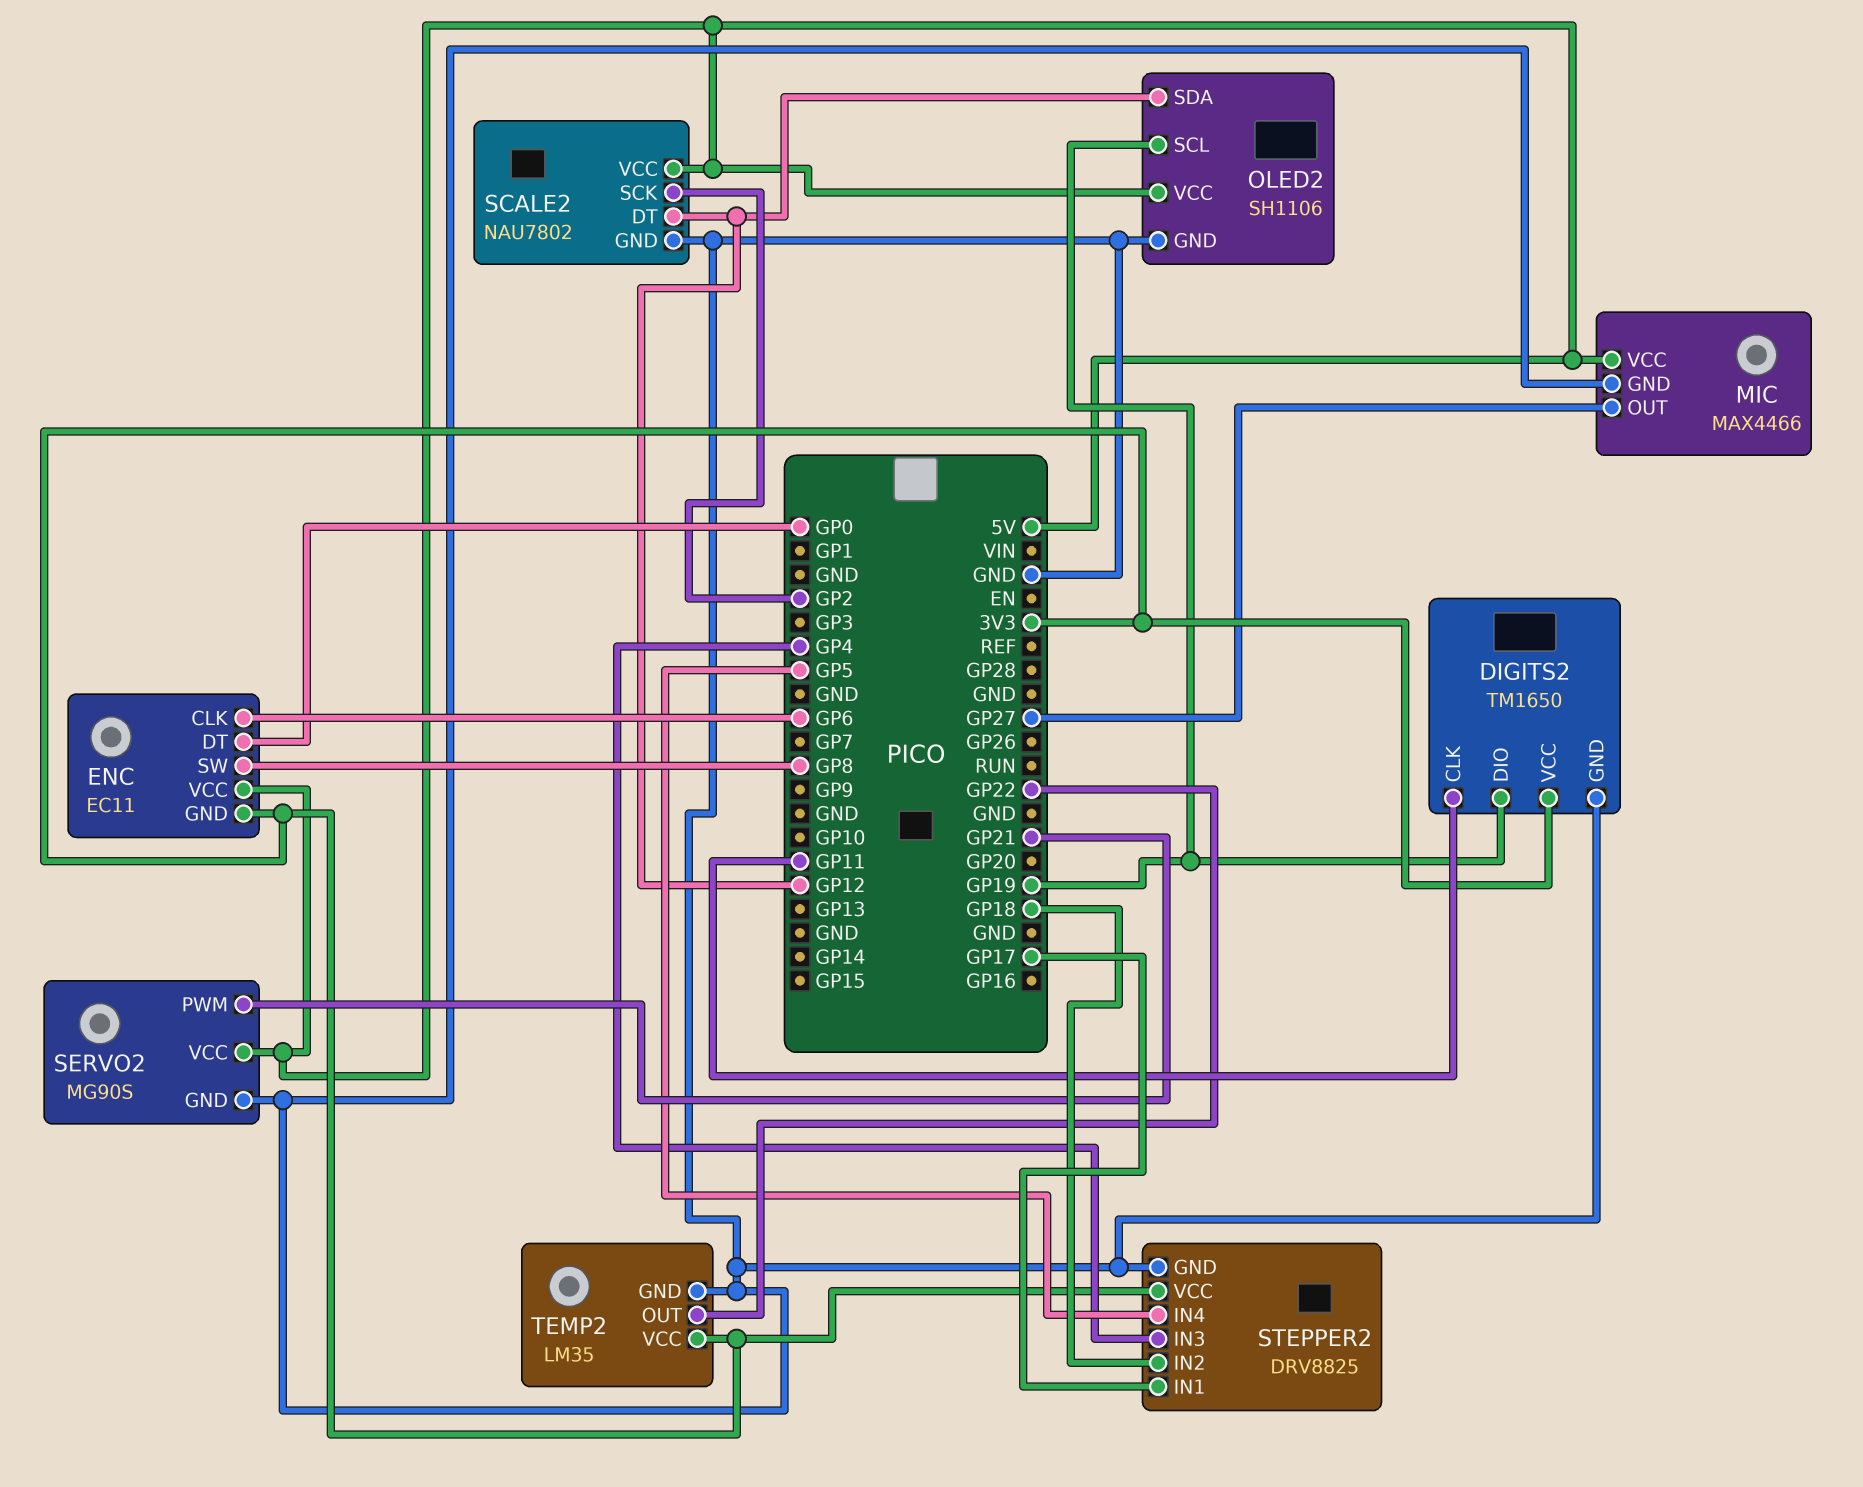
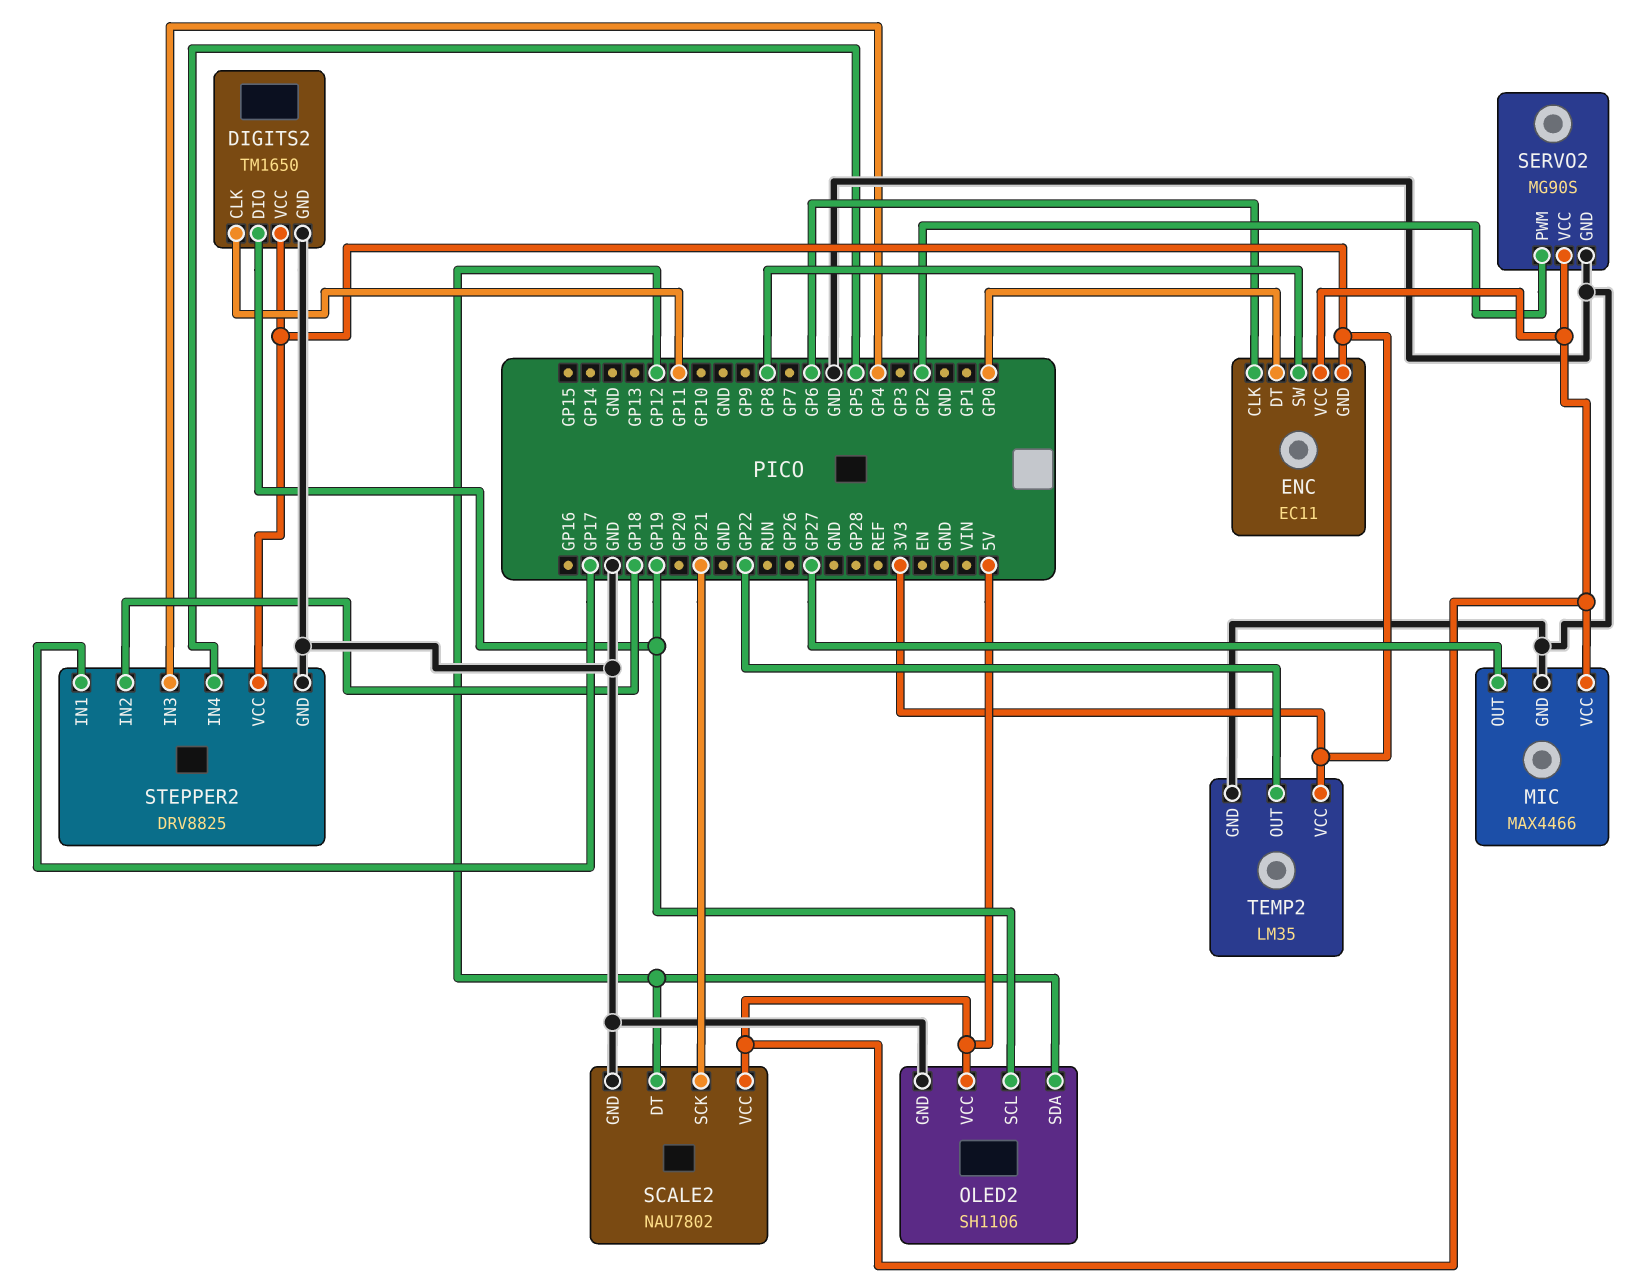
SCALE2 pin SCK: GP2 -> GP21
SERVO2 pin PWM: GP21 -> GP2

